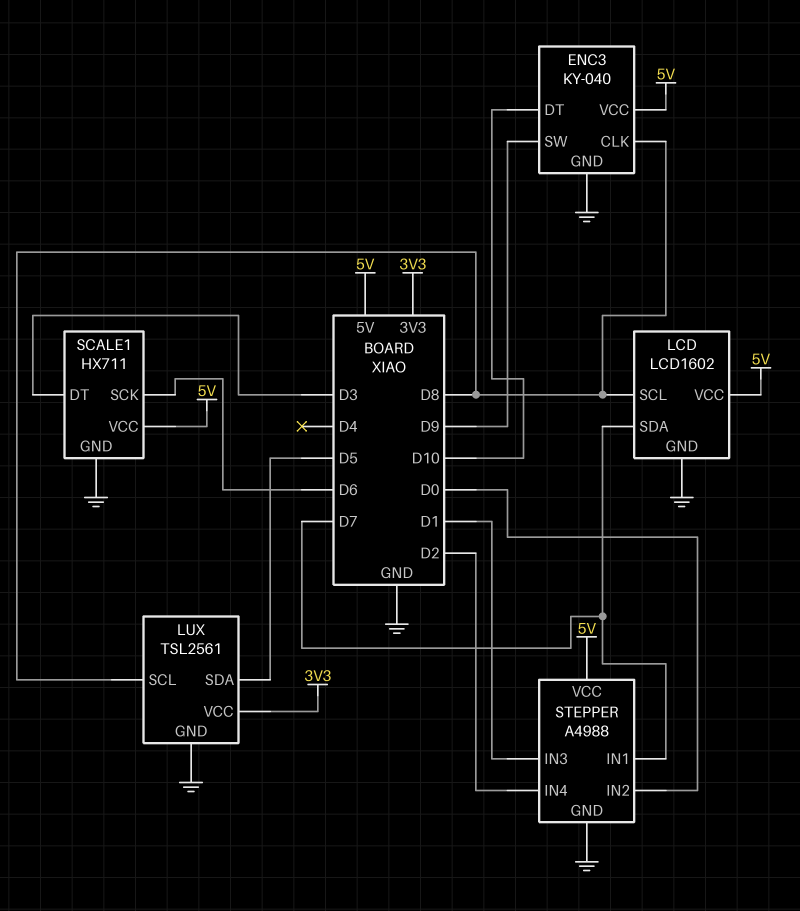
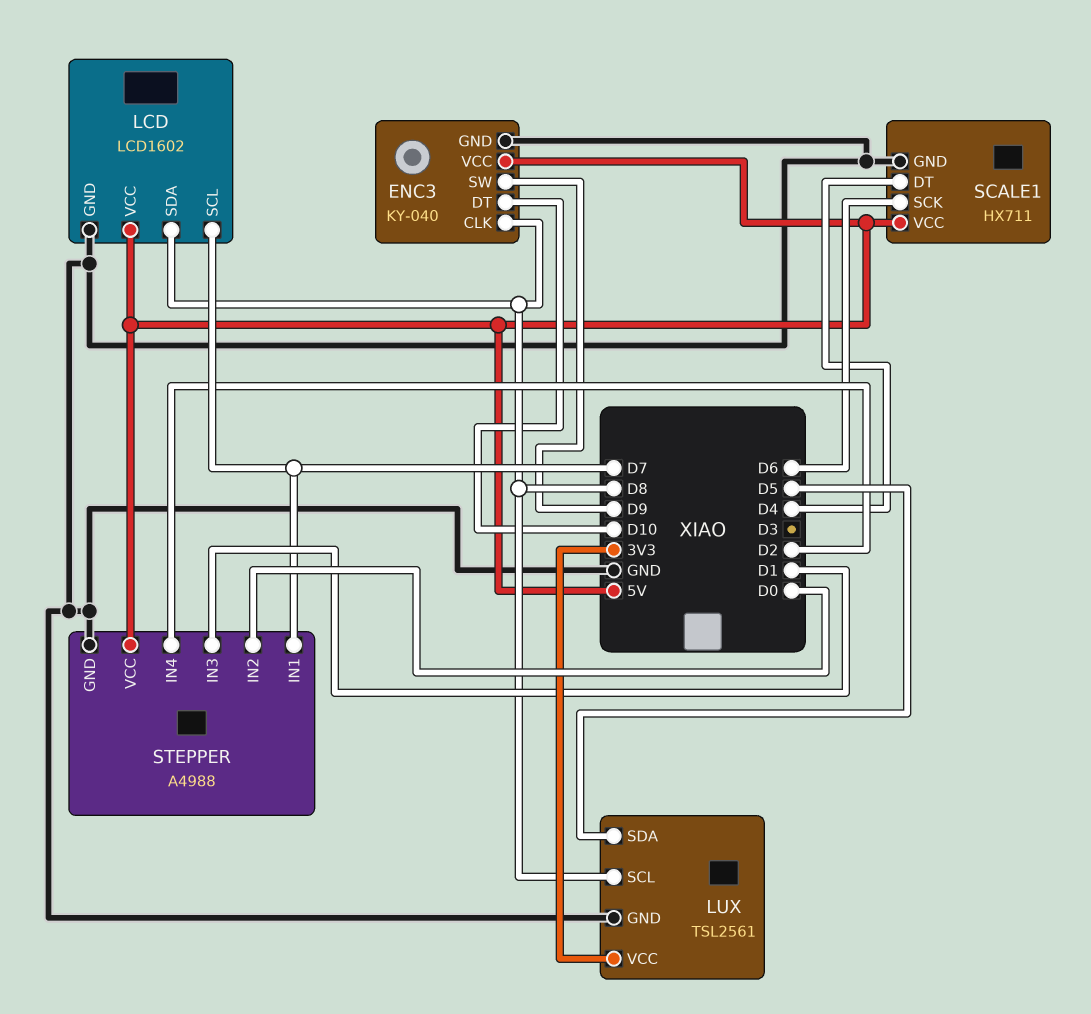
LCD pin SCL: D8 -> D7
LCD pin SDA: D7 -> D8
SCALE1 pin DT: D3 -> D4

